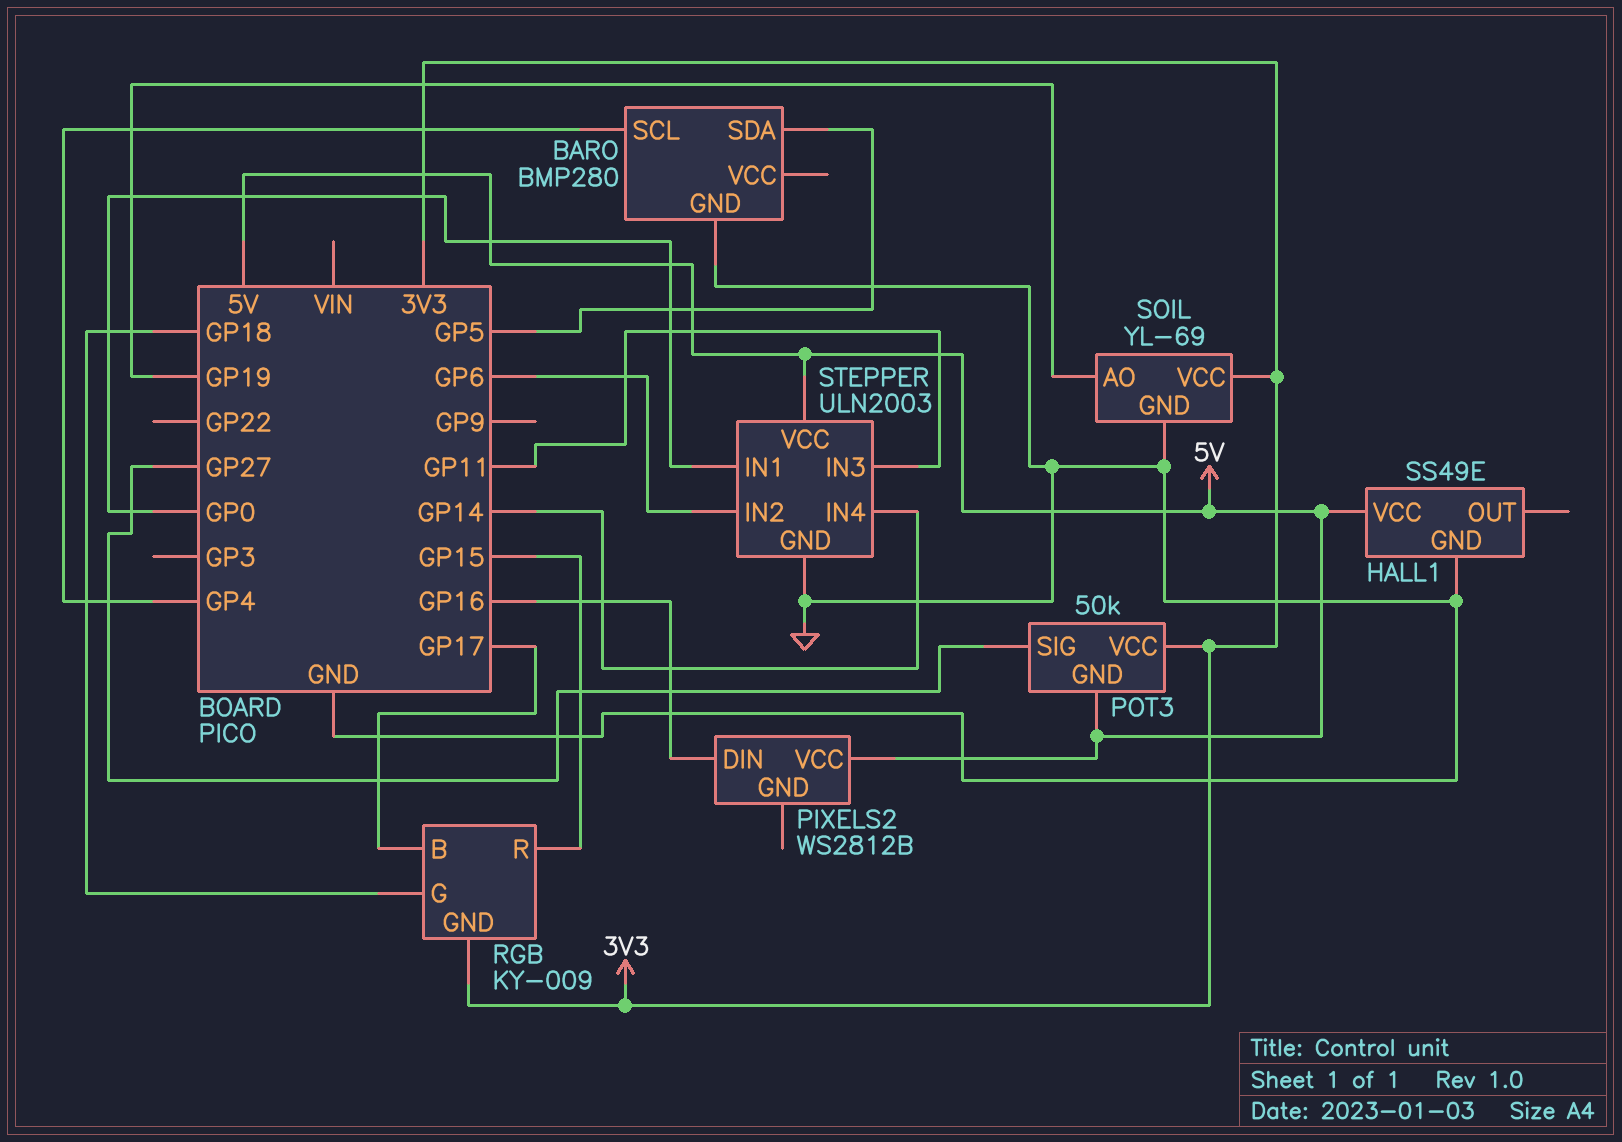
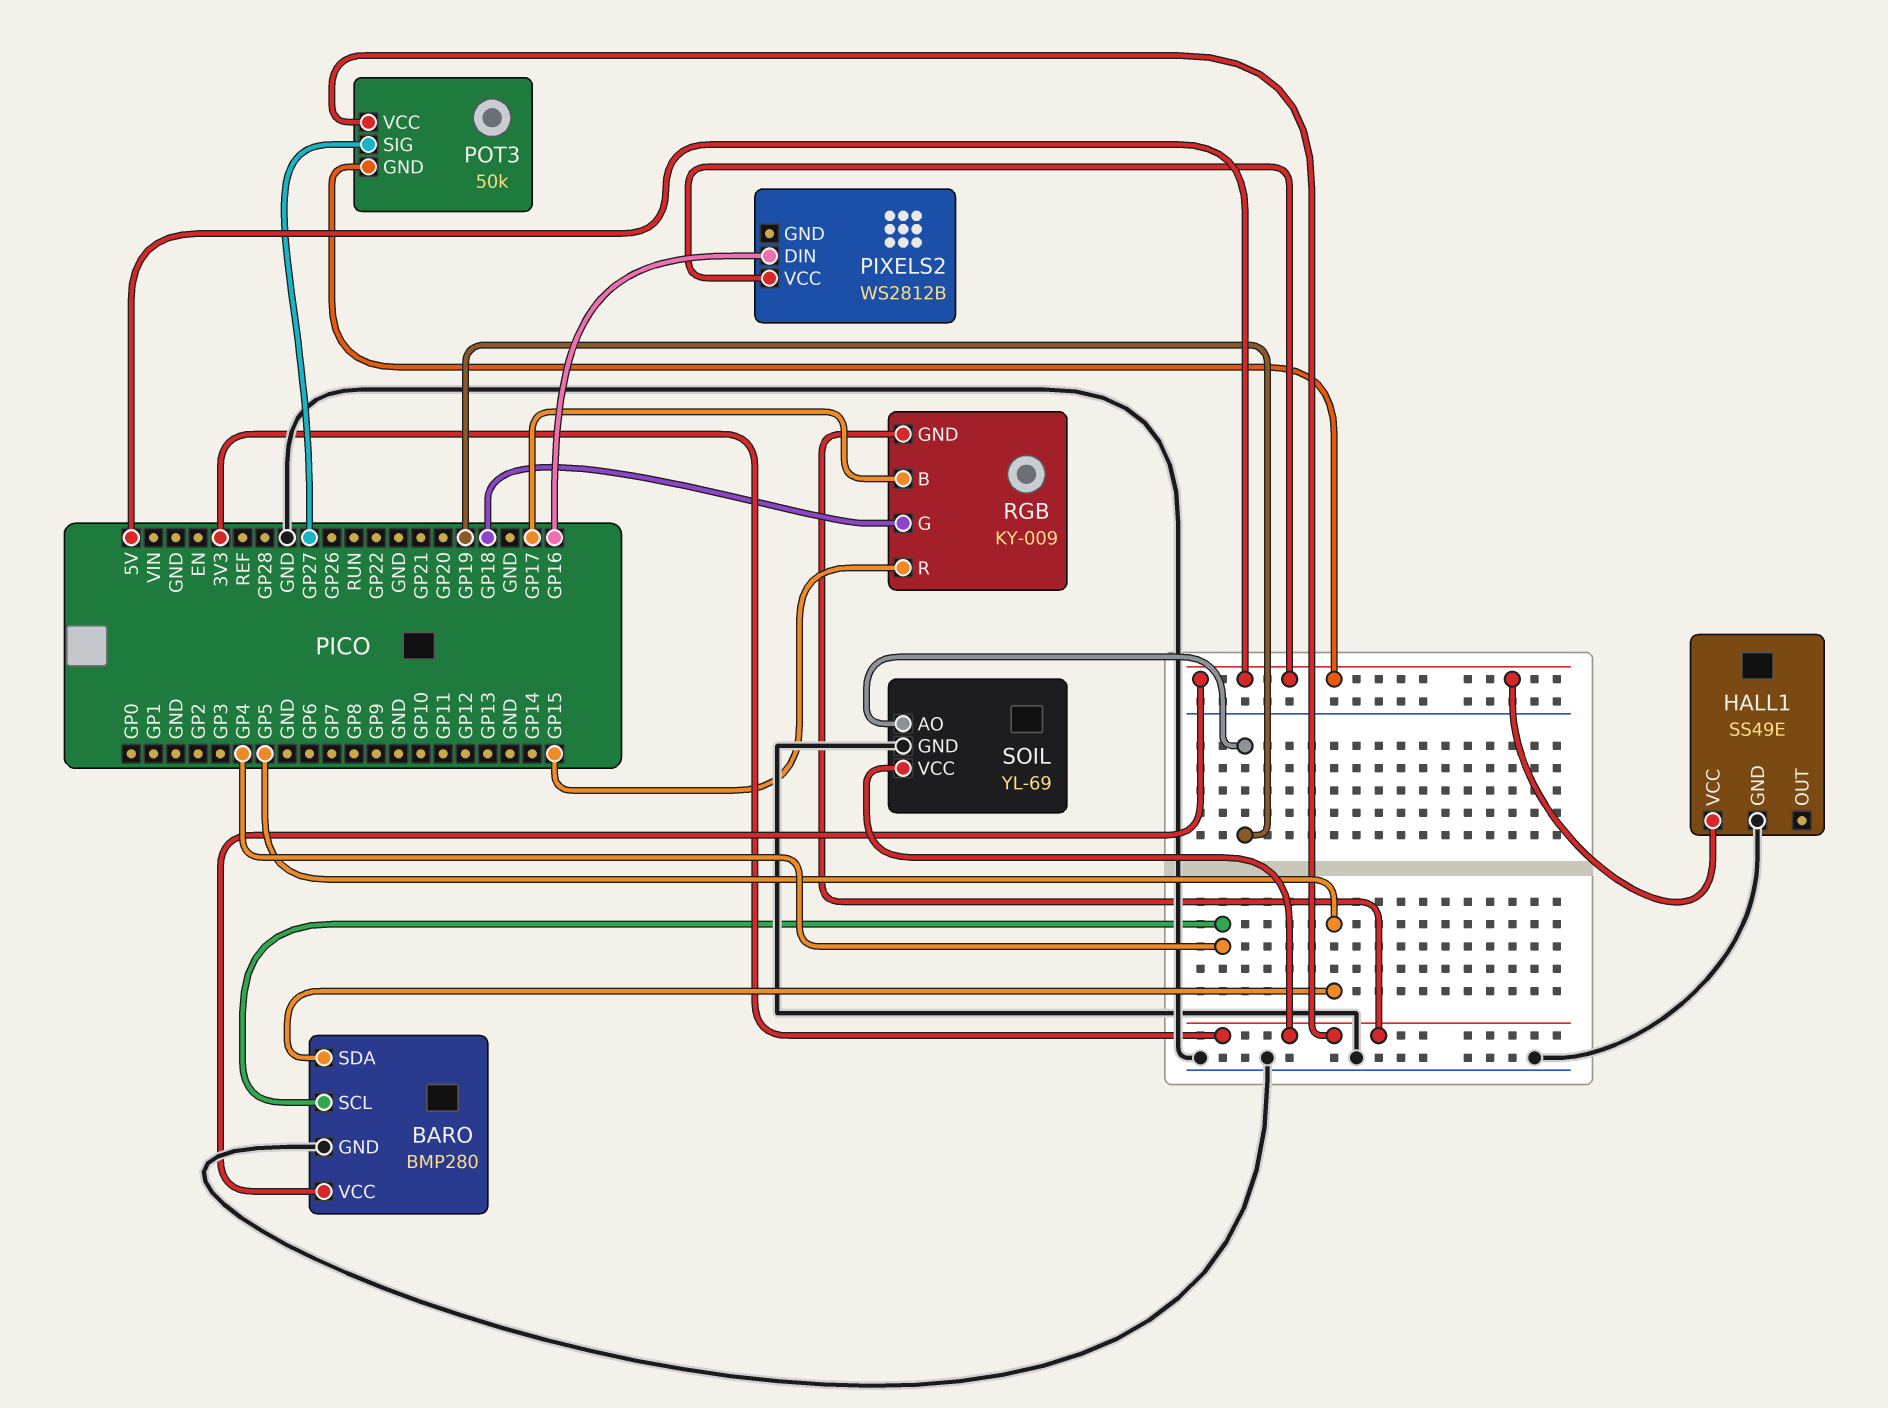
BARO pin VCC: none -> 5V
STEPPER: ULN2003 -> none
STEPPER pin GND: GND -> none
STEPPER pin IN1: GP0 -> none
STEPPER pin IN2: GP6 -> none
STEPPER pin IN3: GP11 -> none
STEPPER pin IN4: GP14 -> none
STEPPER pin VCC: 5V -> none

